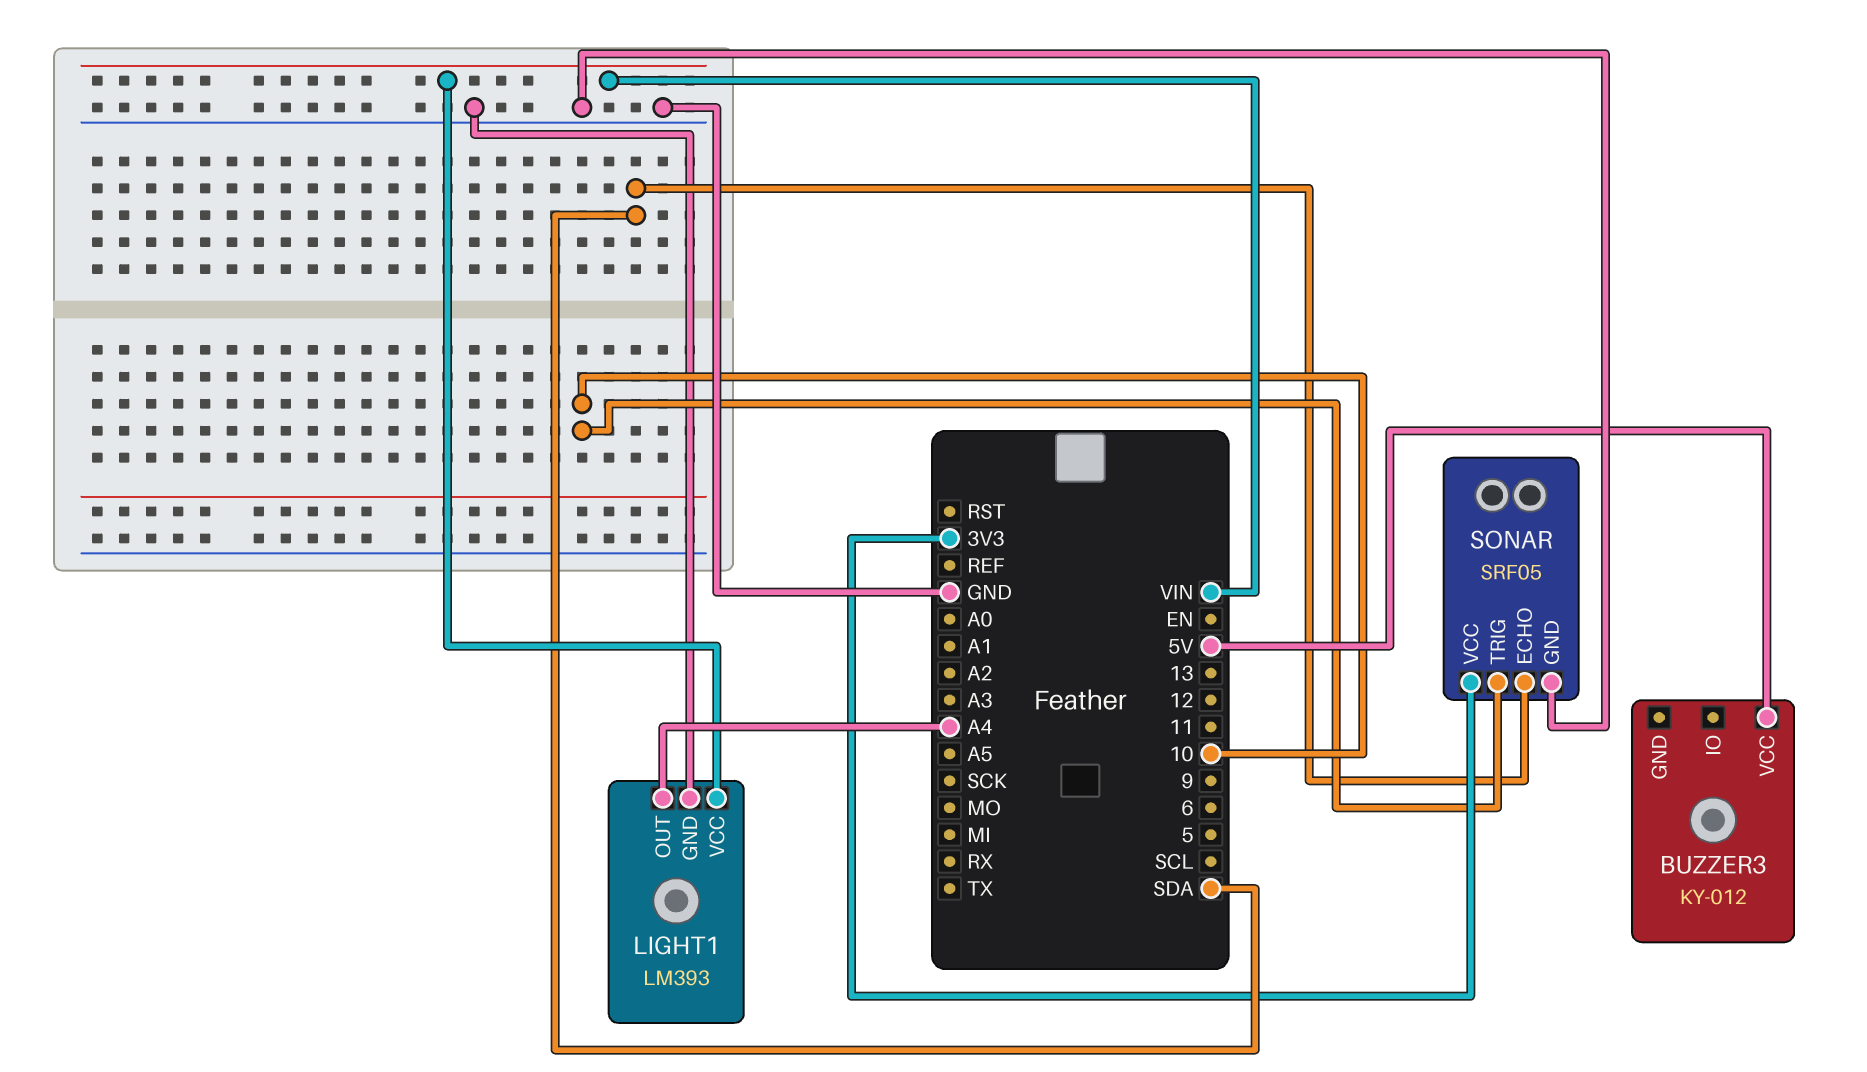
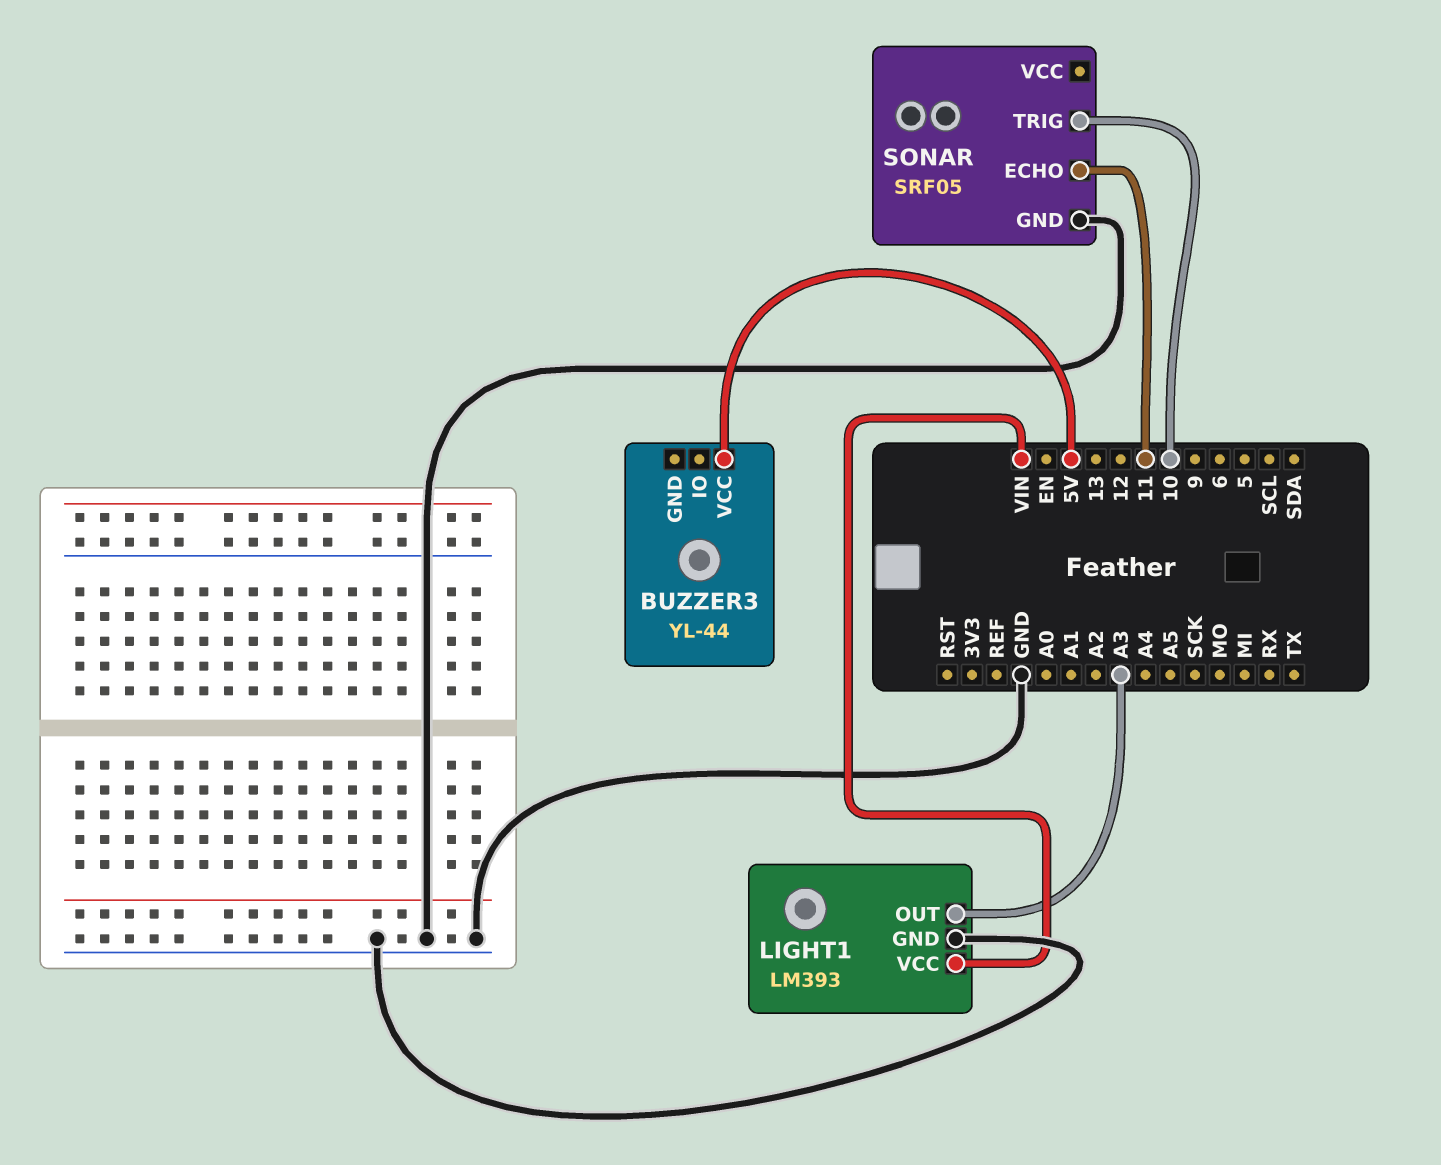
BUZZER3: KY-012 -> YL-44
LIGHT1 pin OUT: A4 -> A3
SONAR pin ECHO: SDA -> 11
SONAR pin VCC: 3V3 -> none

